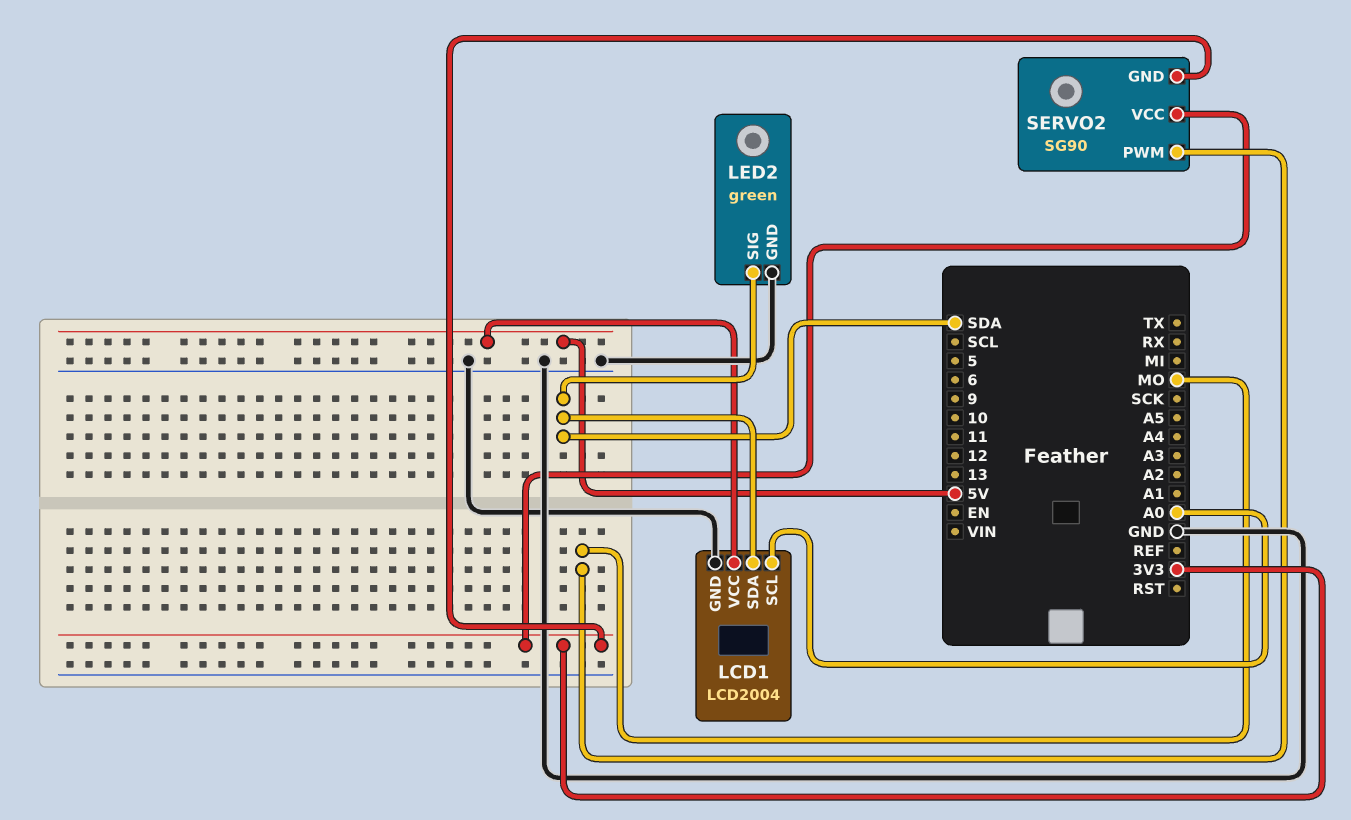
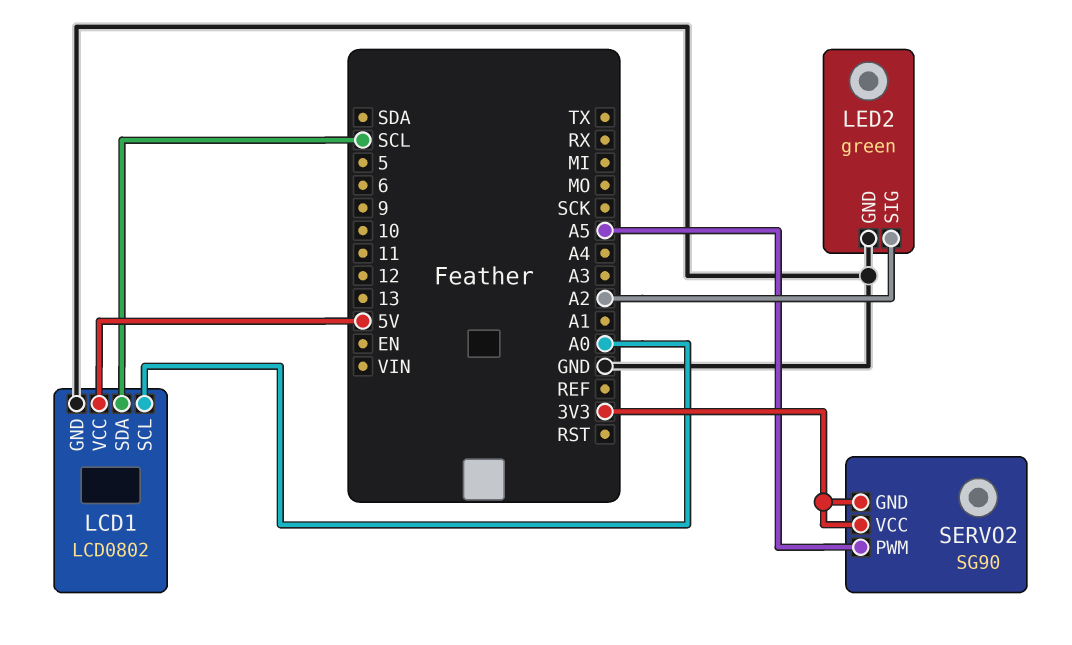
LCD1: LCD2004 -> LCD0802
LCD1 pin SDA: SDA -> SCL
LED2 pin SIG: SDA -> A2
SERVO2 pin PWM: MO -> A5

